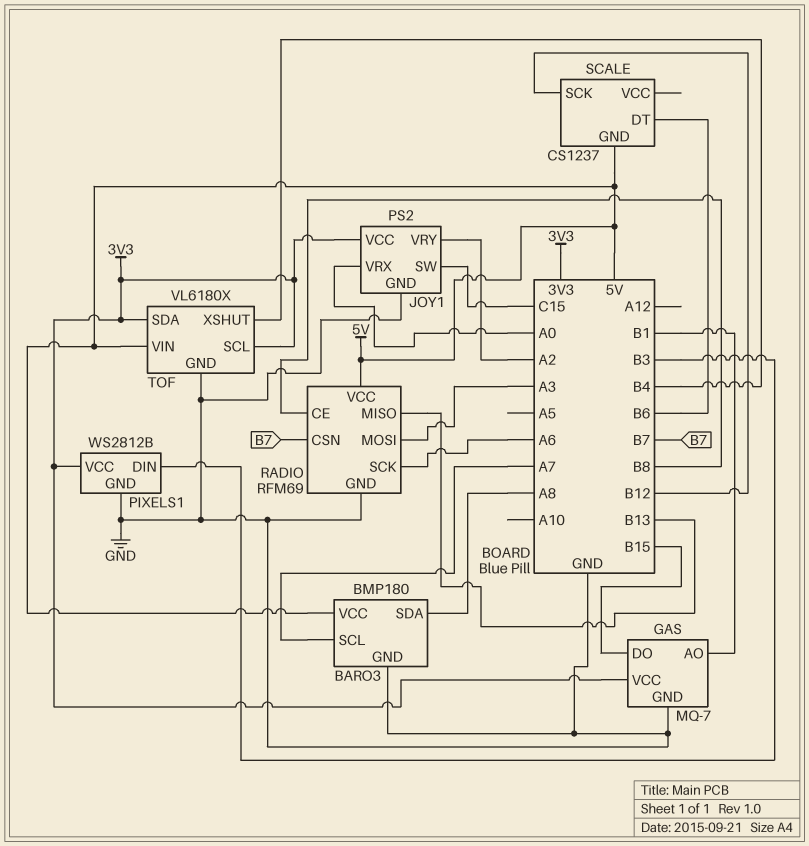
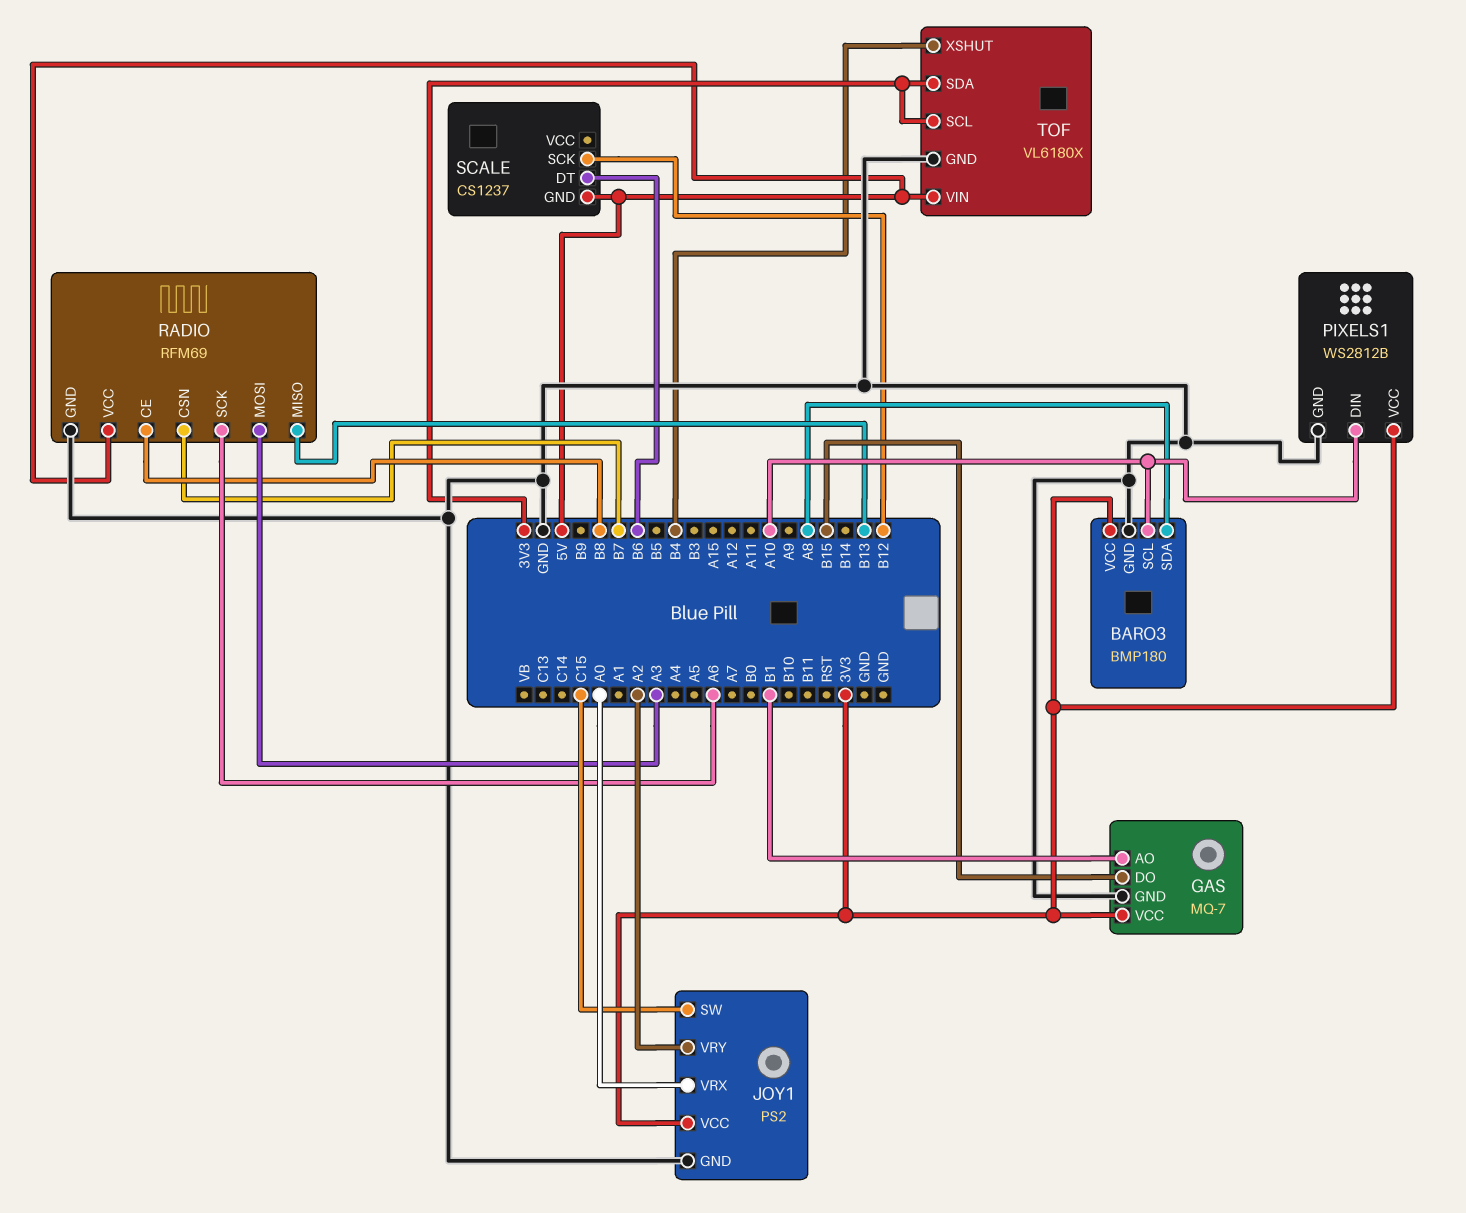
BARO3 pin SCL: A7 -> A10
BARO3 pin VCC: 5V -> 3V3
PIXELS1 pin DIN: B3 -> A10

